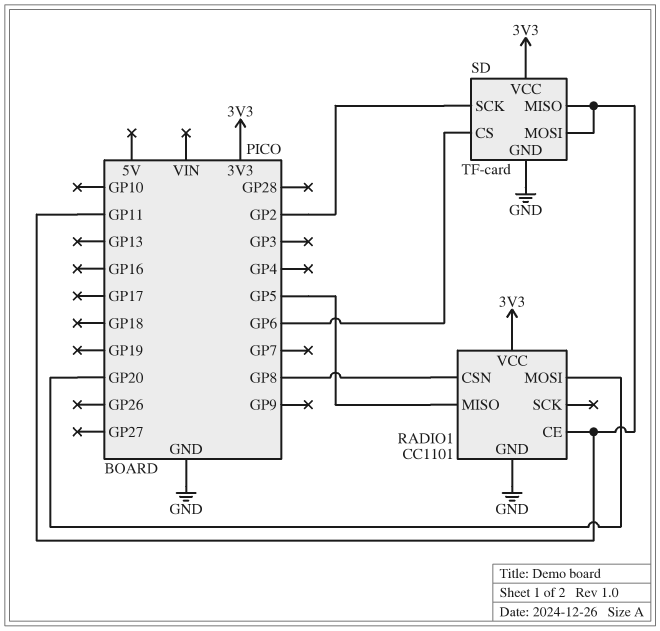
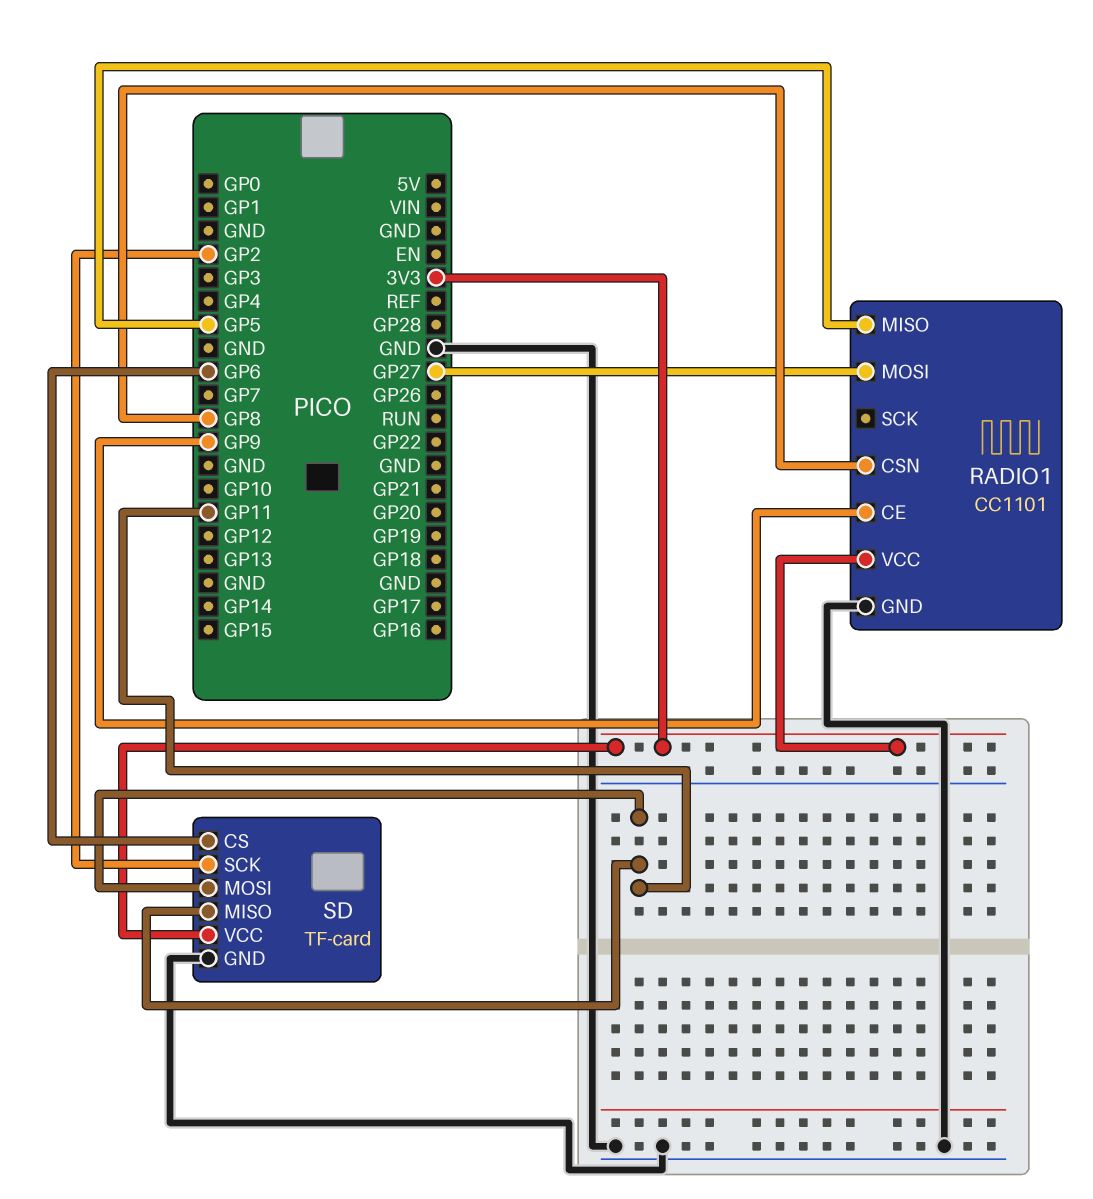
RADIO1 pin CE: GP11 -> GP9
RADIO1 pin MOSI: GP20 -> GP27

